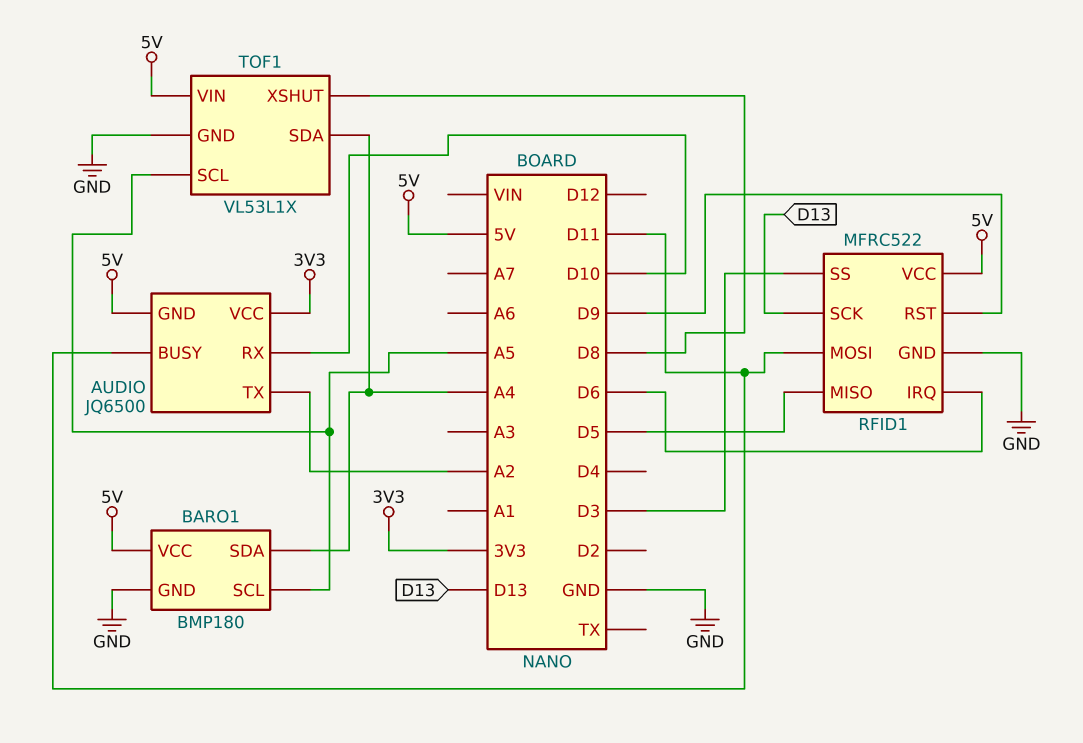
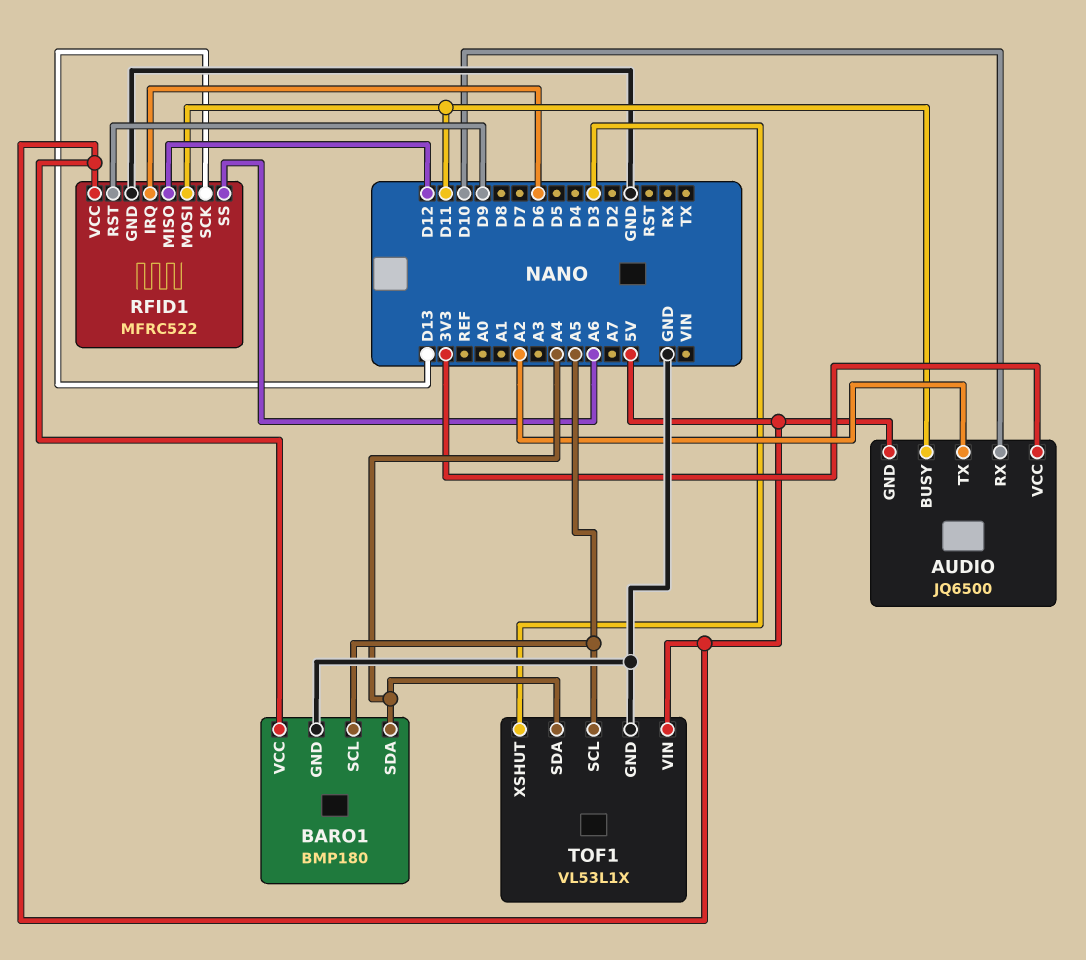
RFID1 pin MISO: D5 -> D12
RFID1 pin SS: D3 -> A6
TOF1 pin XSHUT: D8 -> D3

